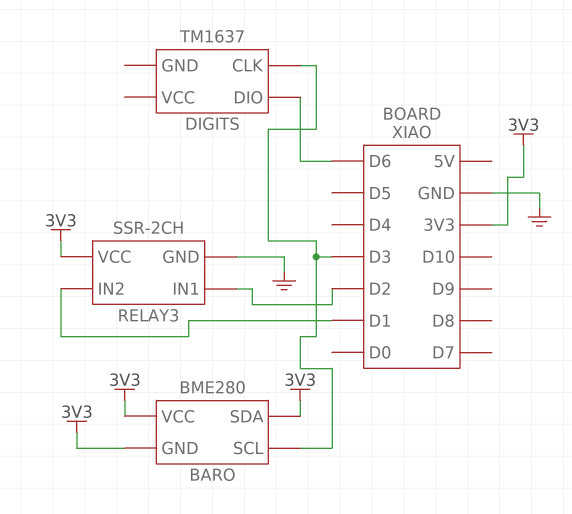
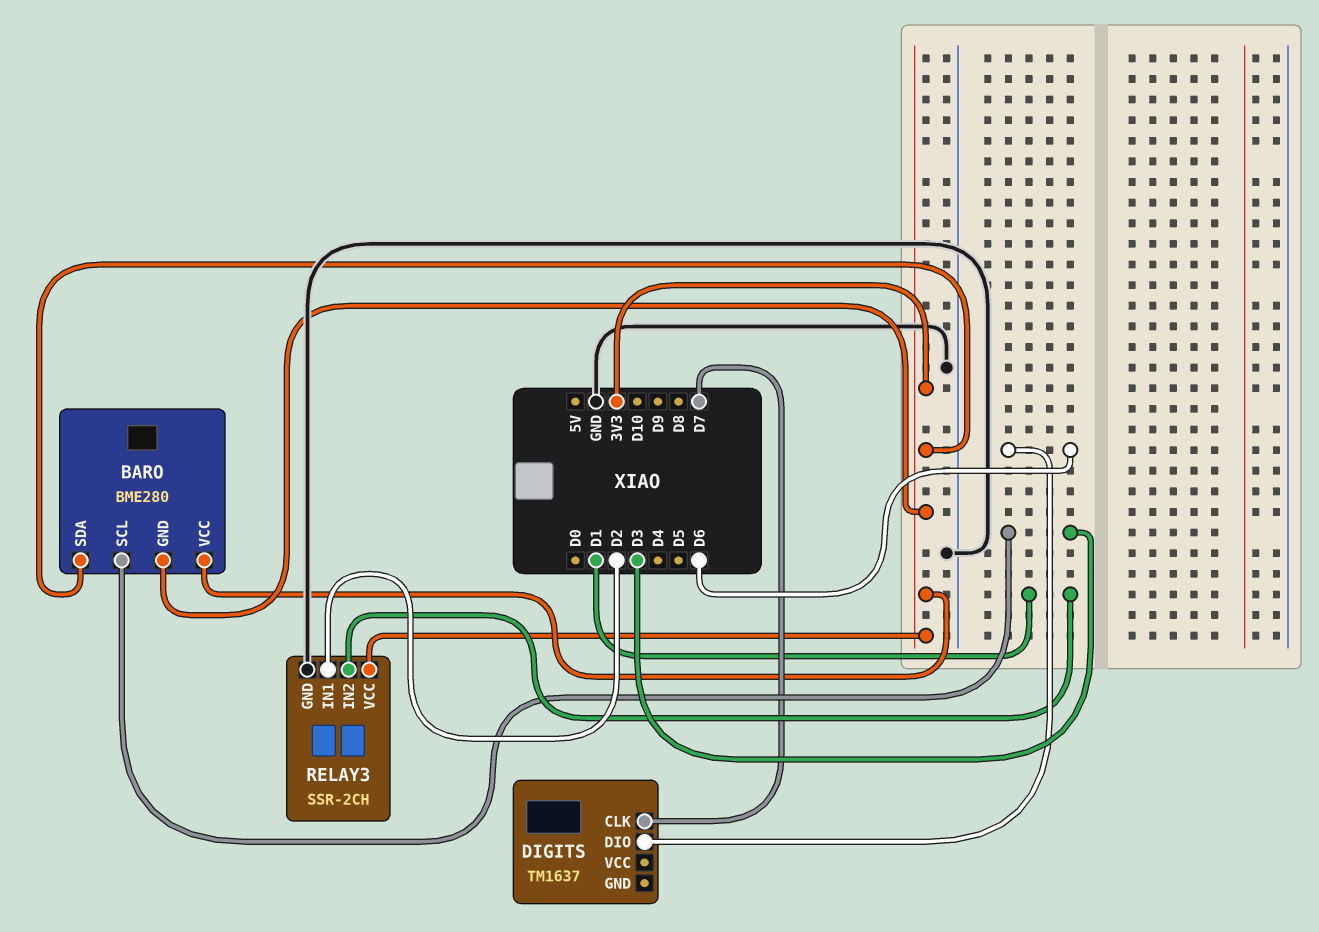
DIGITS pin CLK: D3 -> D7

